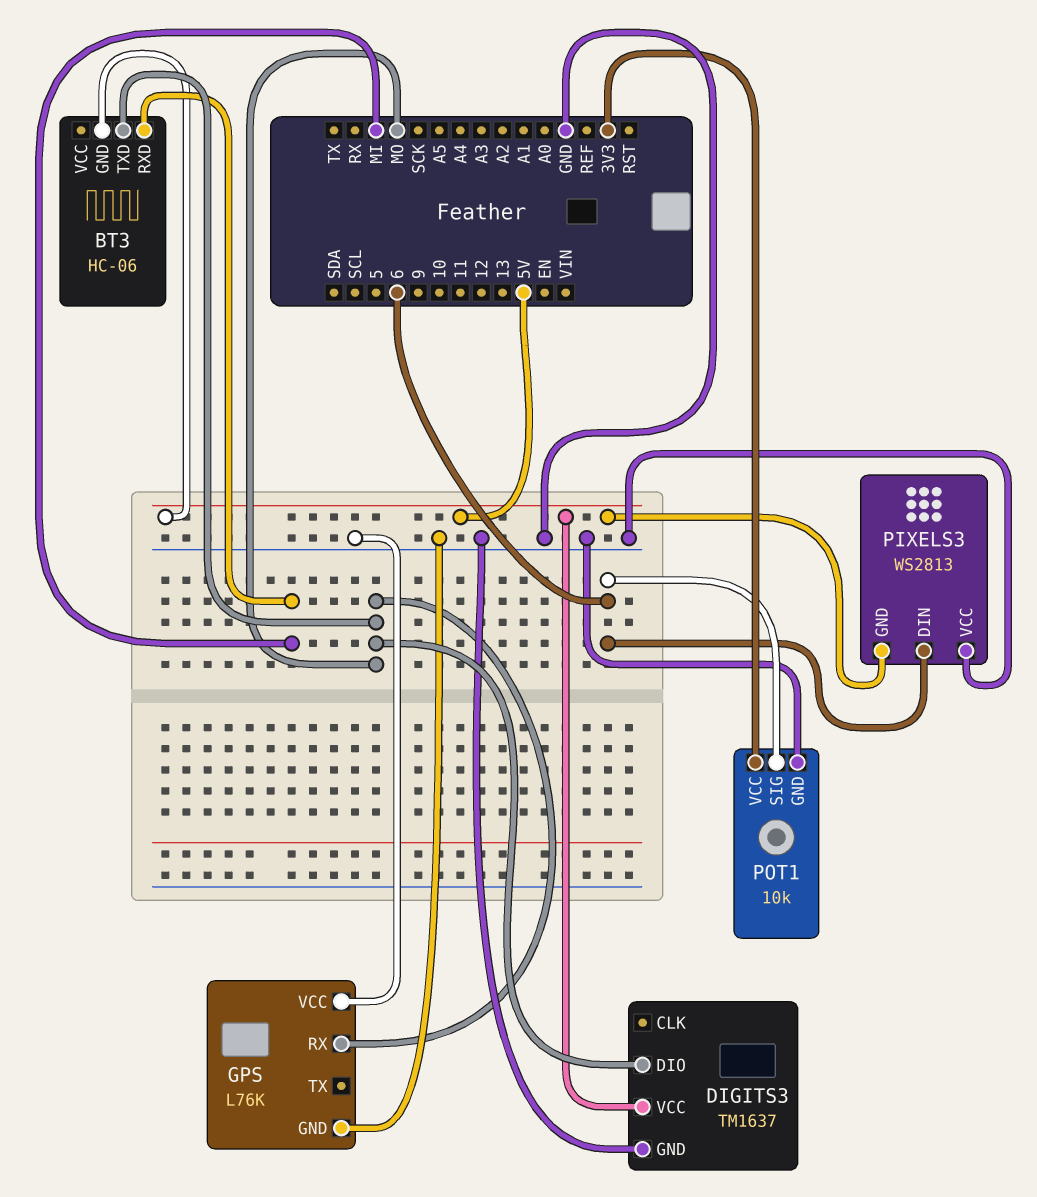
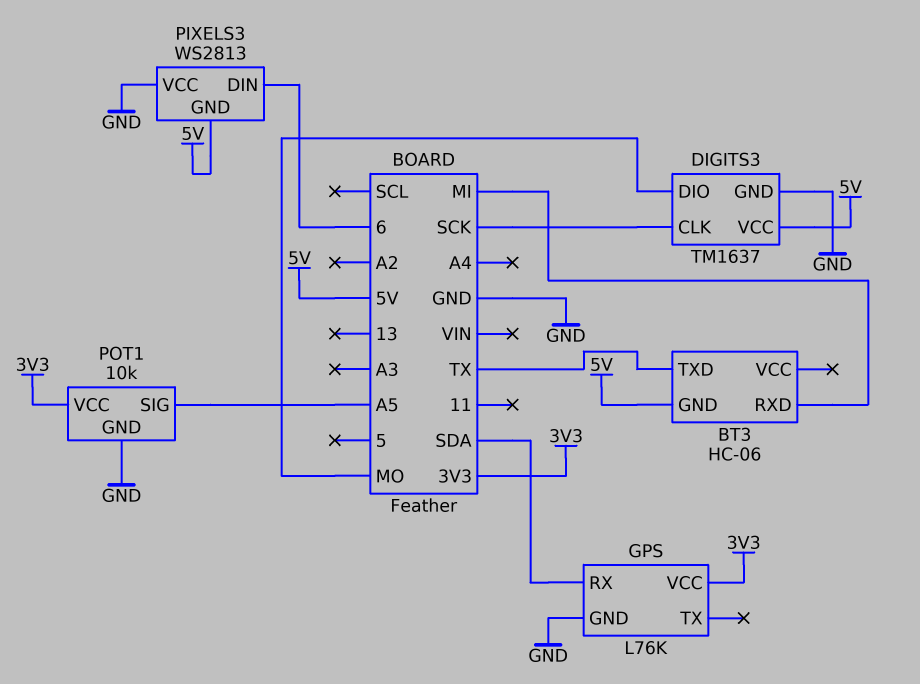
BT3 pin TXD: MO -> TX
DIGITS3 pin CLK: none -> SCK
GPS pin RX: MO -> SDA
GPS pin VCC: GND -> 3V3
POT1 pin SIG: 6 -> A5

